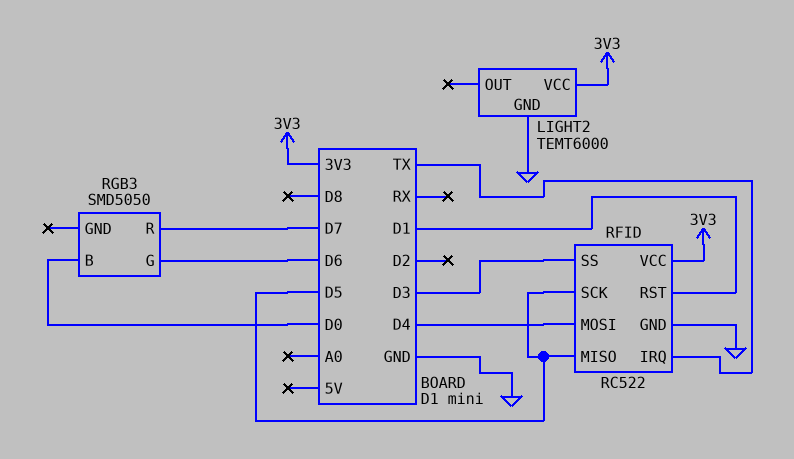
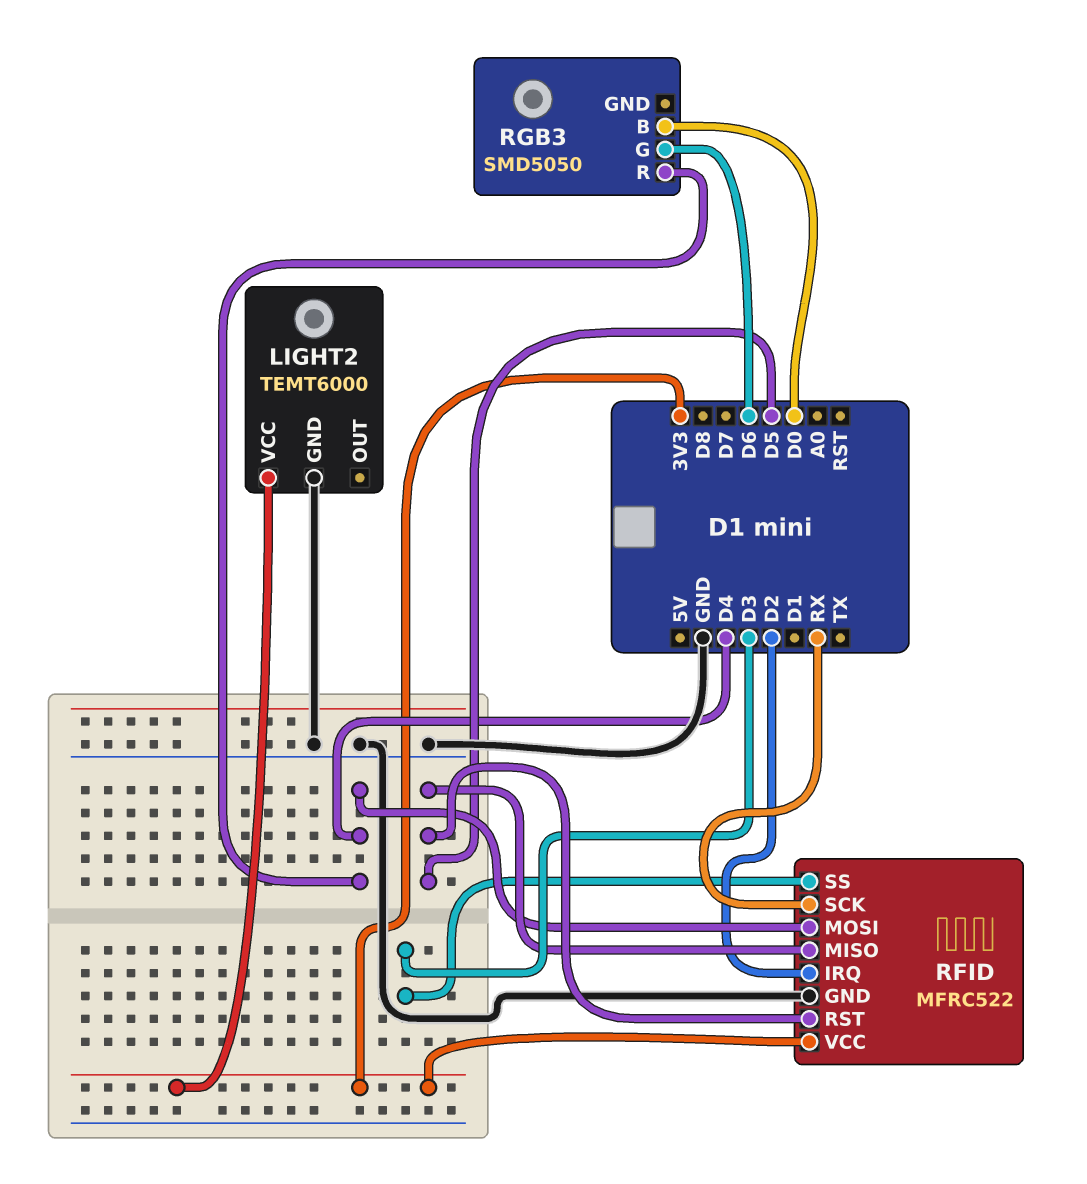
RFID: RC522 -> MFRC522
RFID pin IRQ: TX -> D2
RFID pin RST: D1 -> D5
RFID pin SCK: D5 -> RX
RGB3 pin R: D7 -> D4

